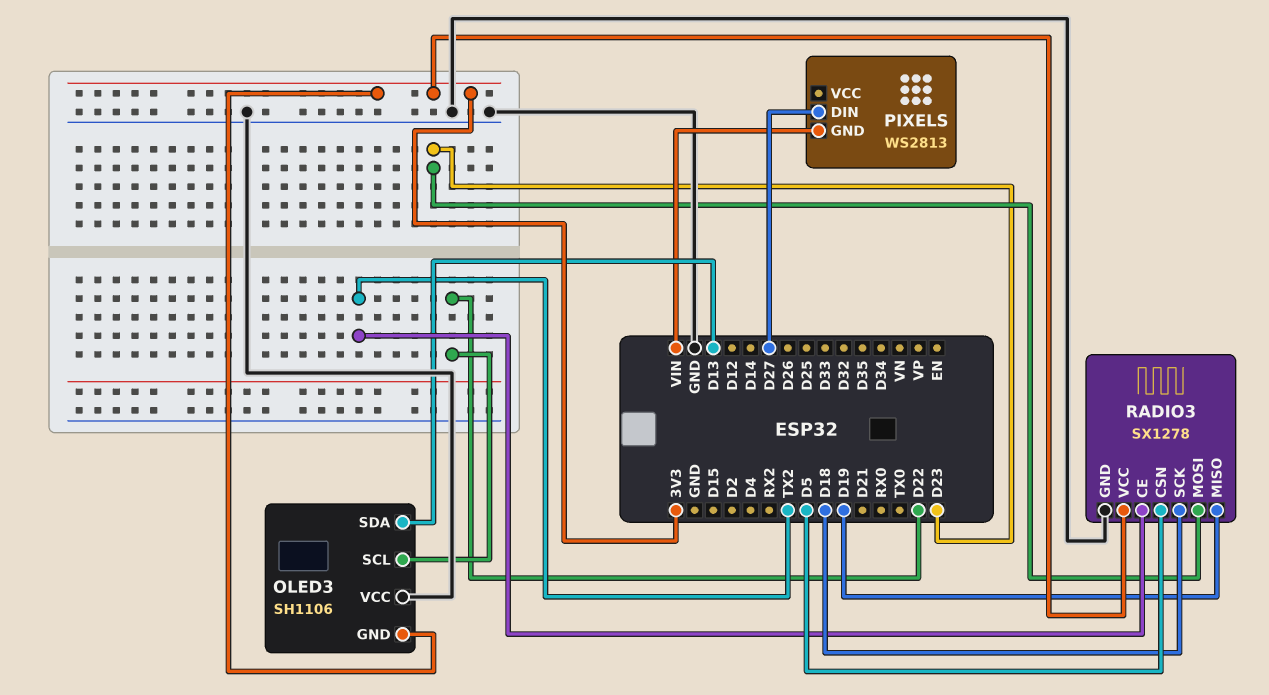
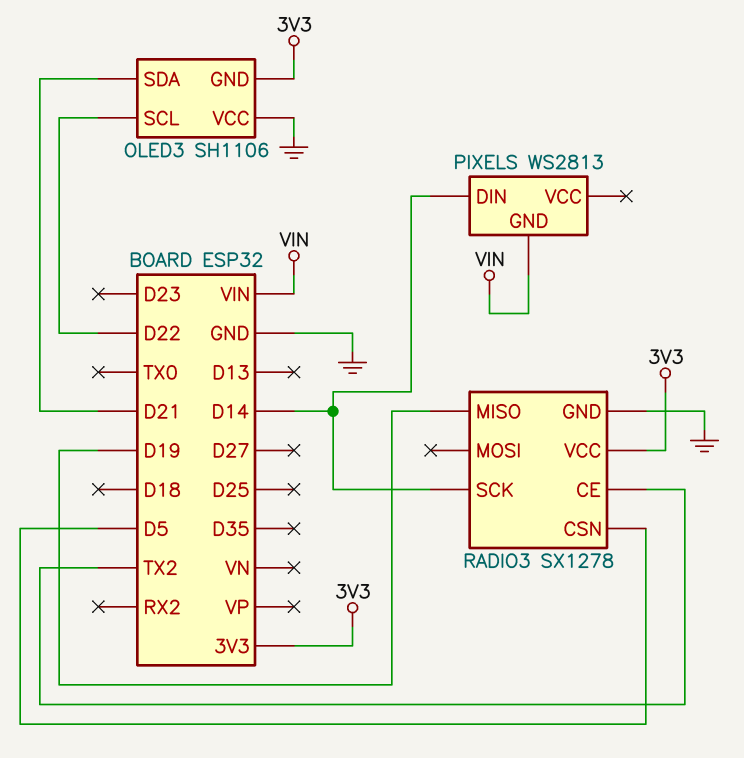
OLED3 pin SDA: D13 -> D21
PIXELS pin DIN: D27 -> D14
RADIO3 pin MOSI: D23 -> none
RADIO3 pin SCK: D18 -> D14

